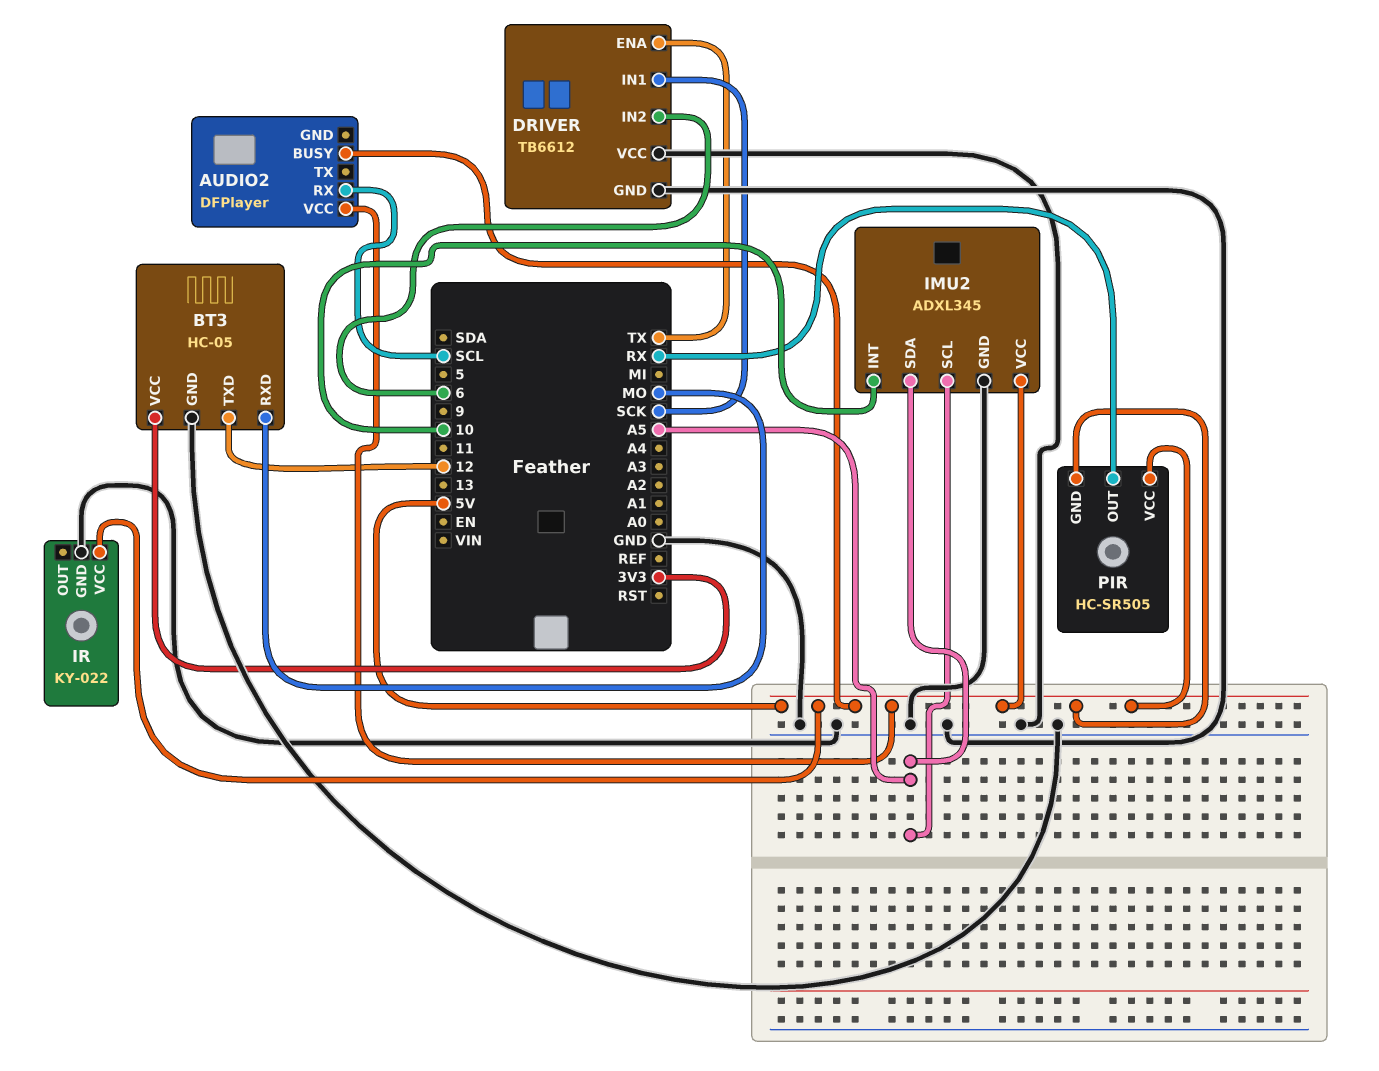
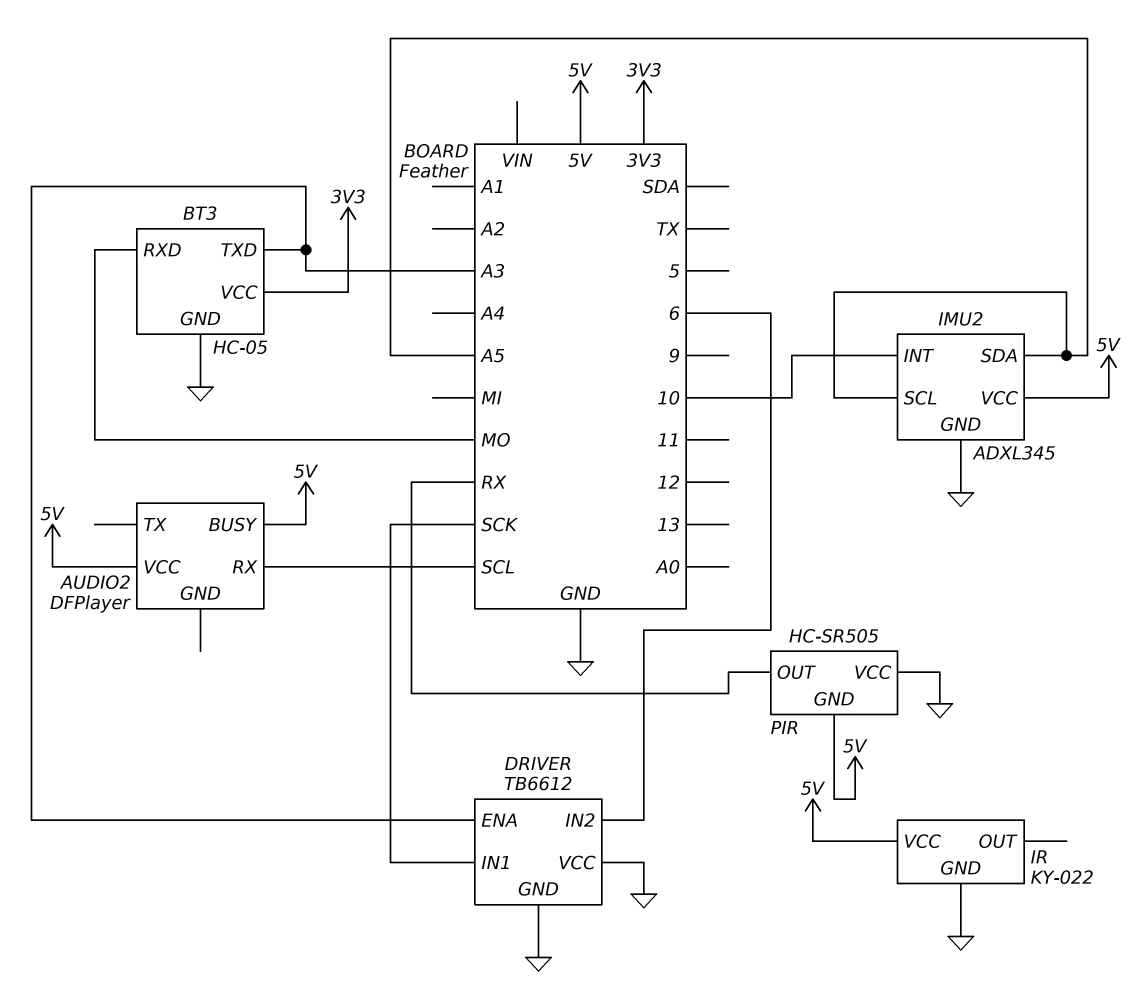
BT3 pin TXD: 12 -> A3
DRIVER pin ENA: TX -> A3
PIR pin VCC: 5V -> GND

